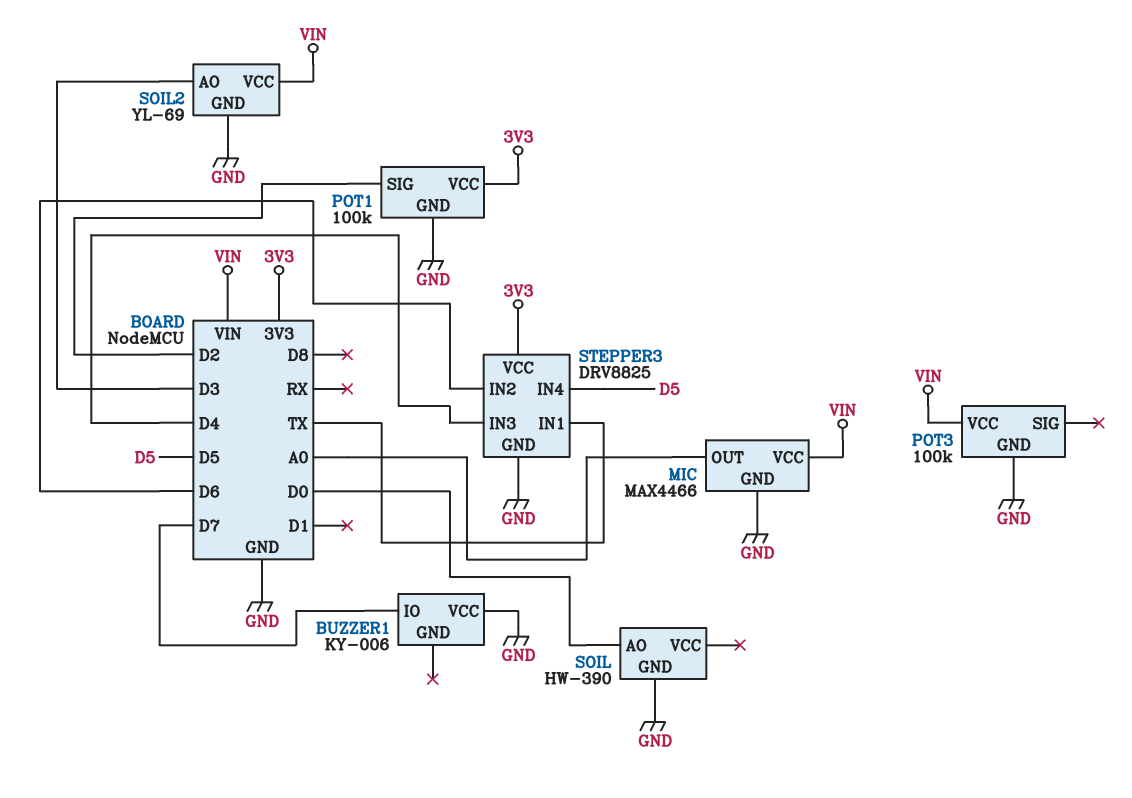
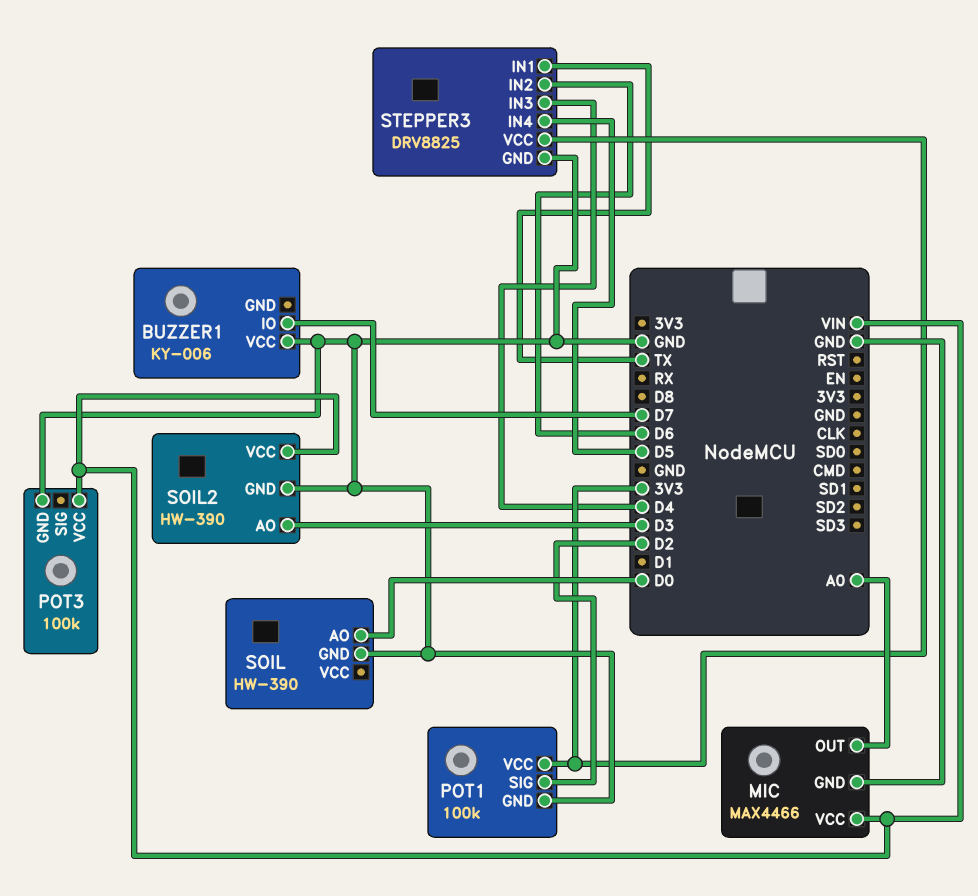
SOIL2: YL-69 -> HW-390

